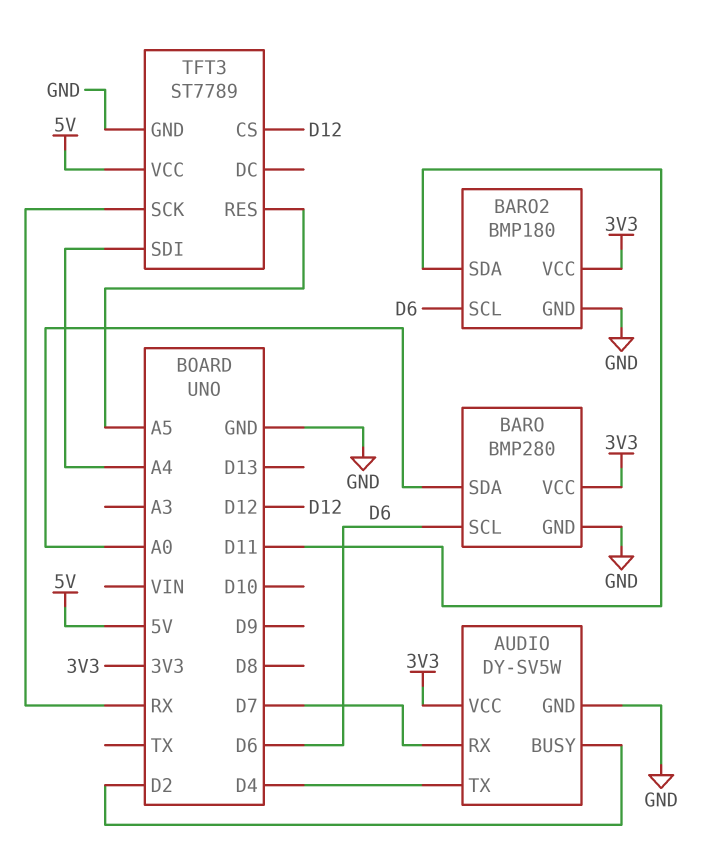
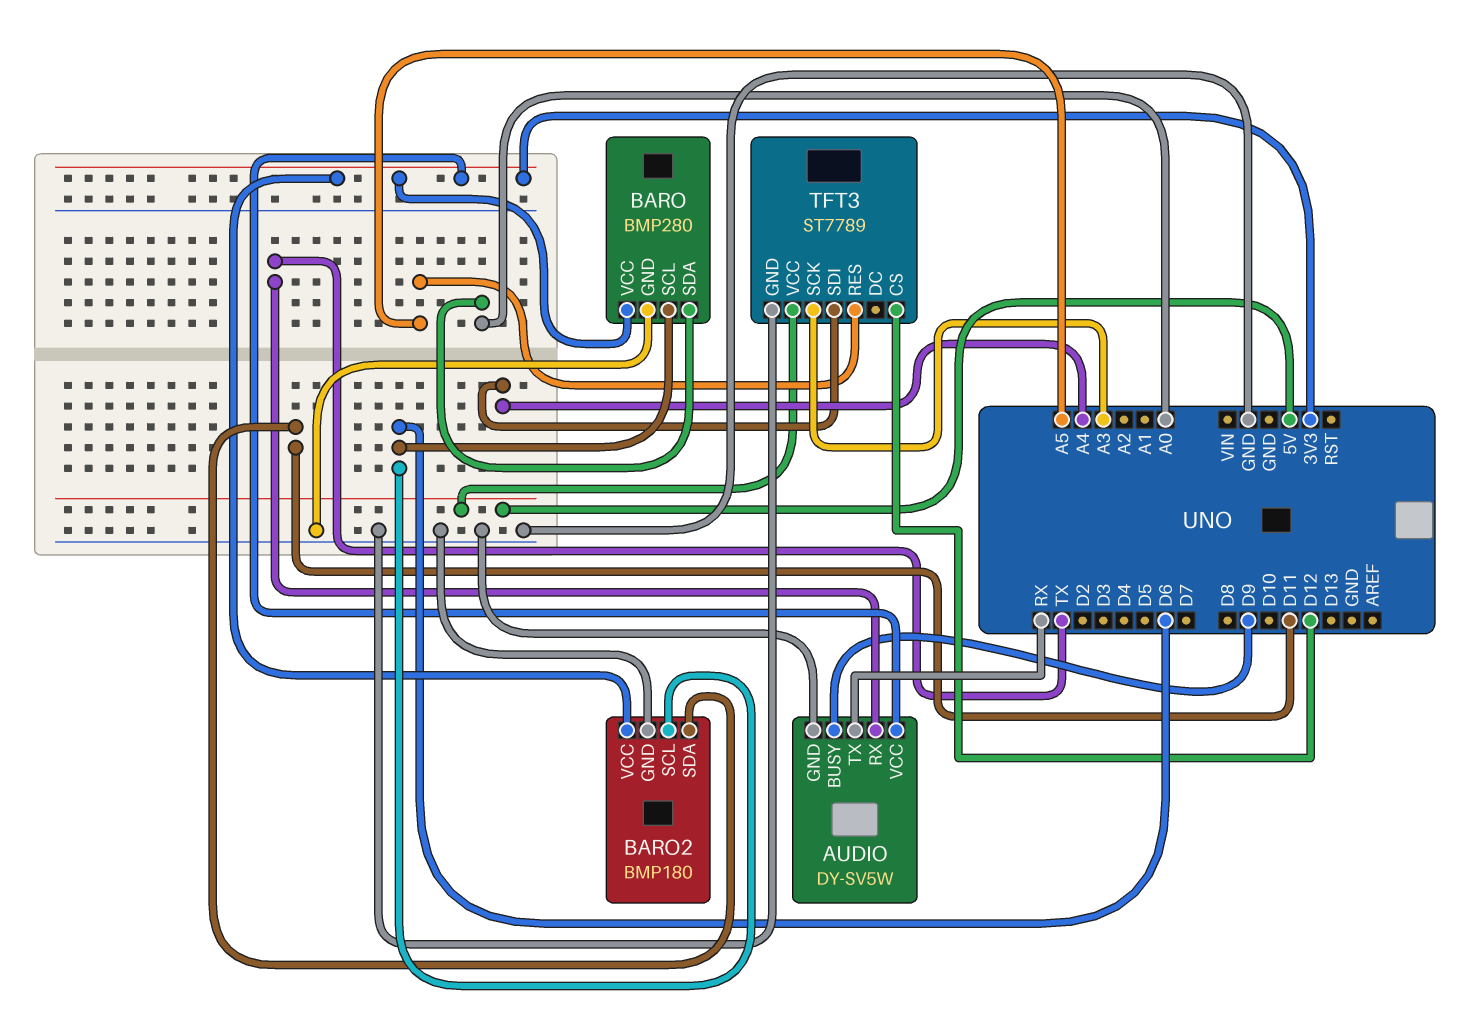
AUDIO pin BUSY: D2 -> D9
AUDIO pin RX: D7 -> TX
AUDIO pin TX: D4 -> RX
TFT3 pin SCK: RX -> A3

